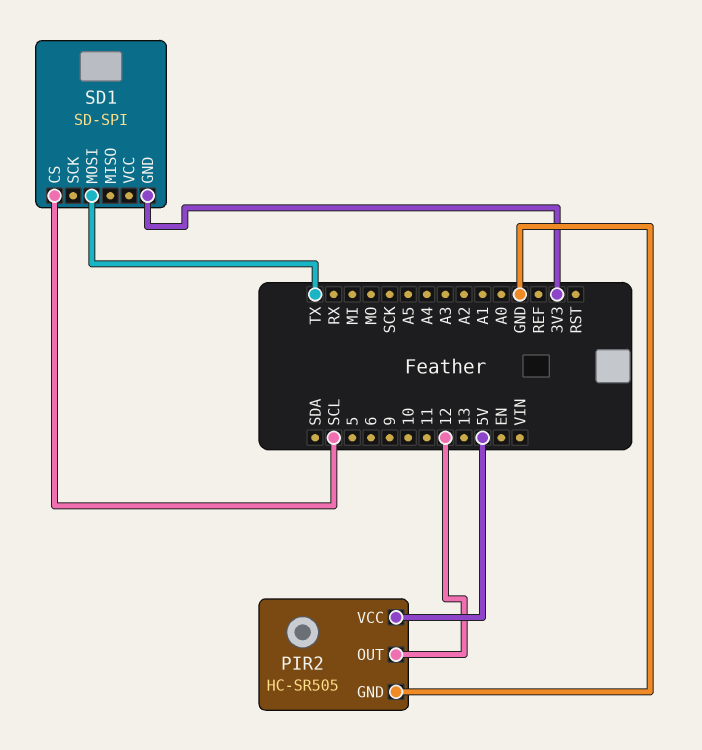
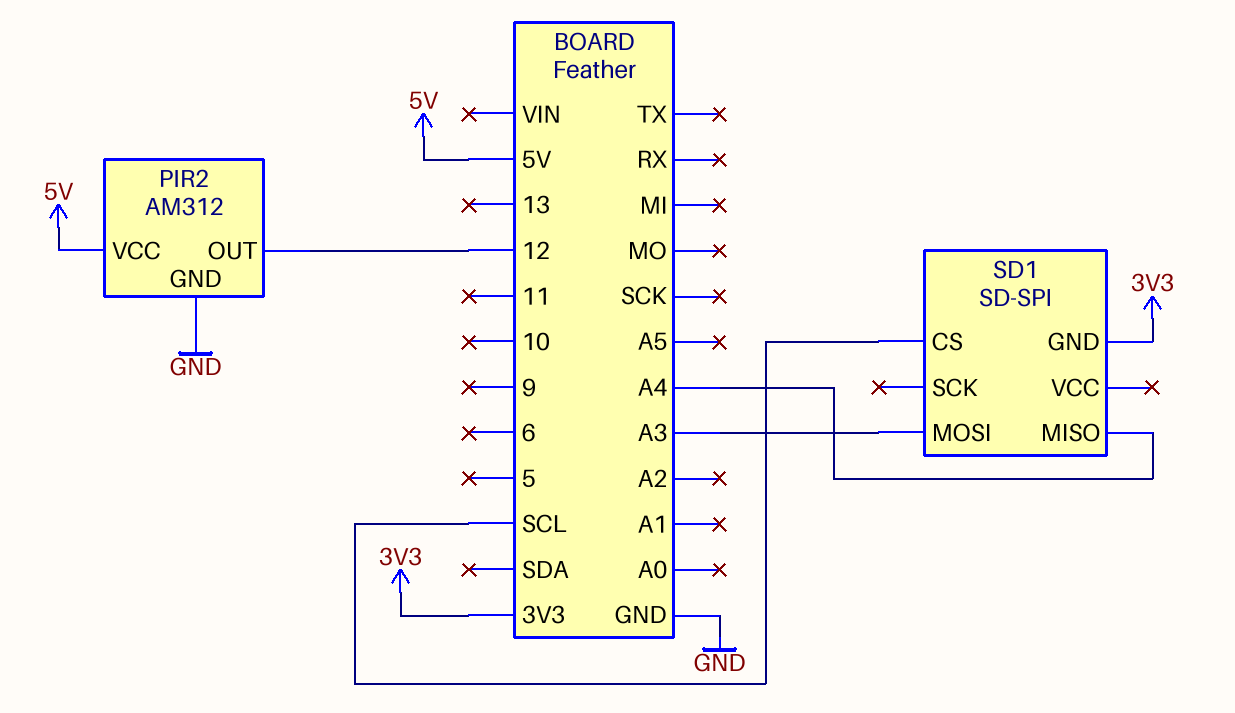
PIR2: HC-SR505 -> AM312
SD1 pin MISO: none -> A4
SD1 pin MOSI: TX -> A3

